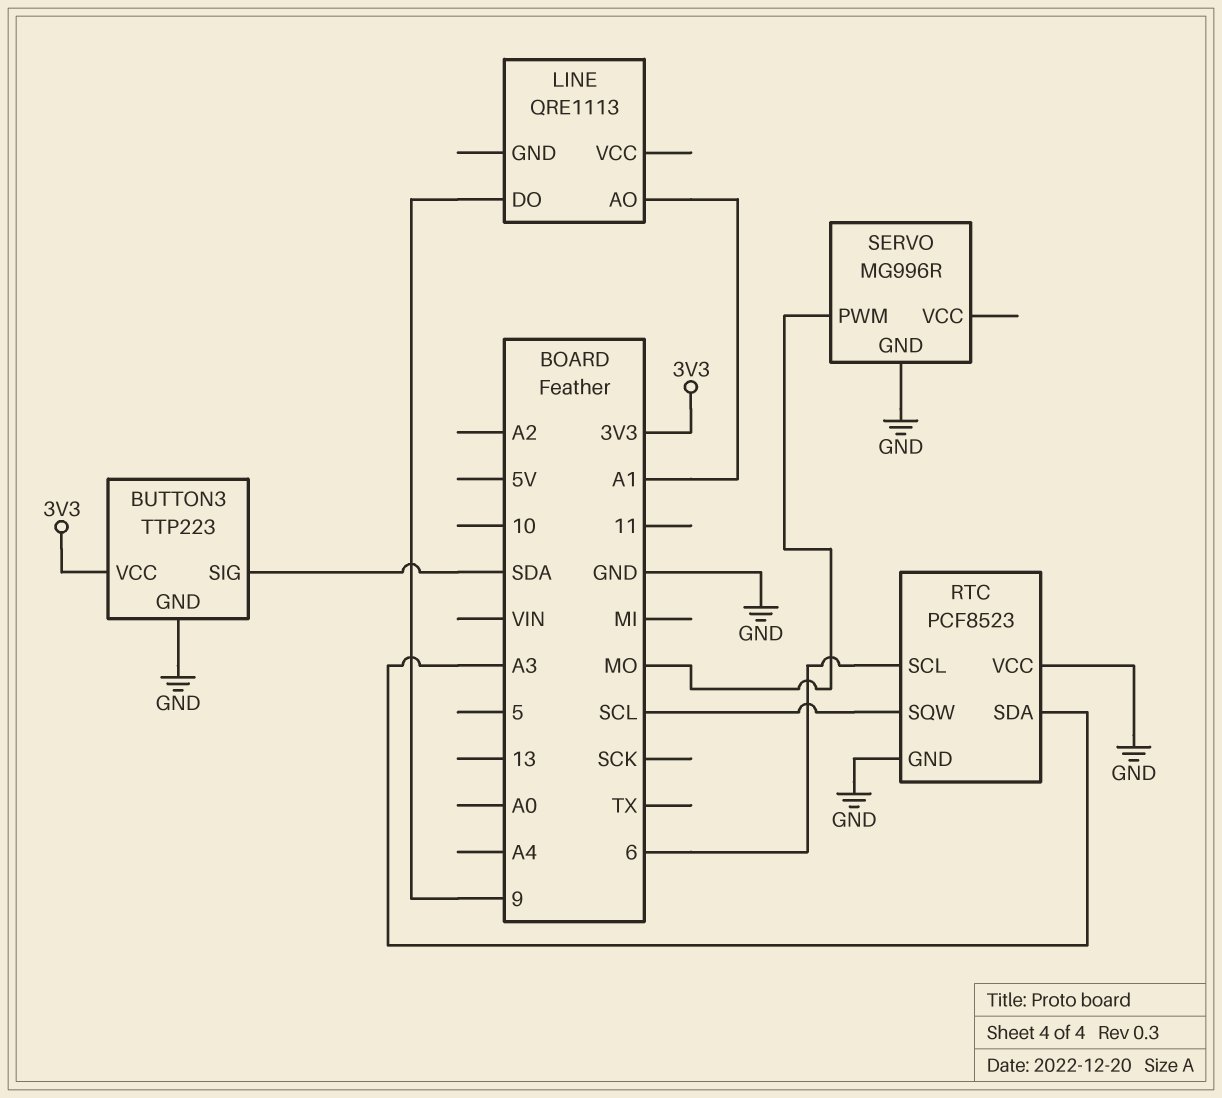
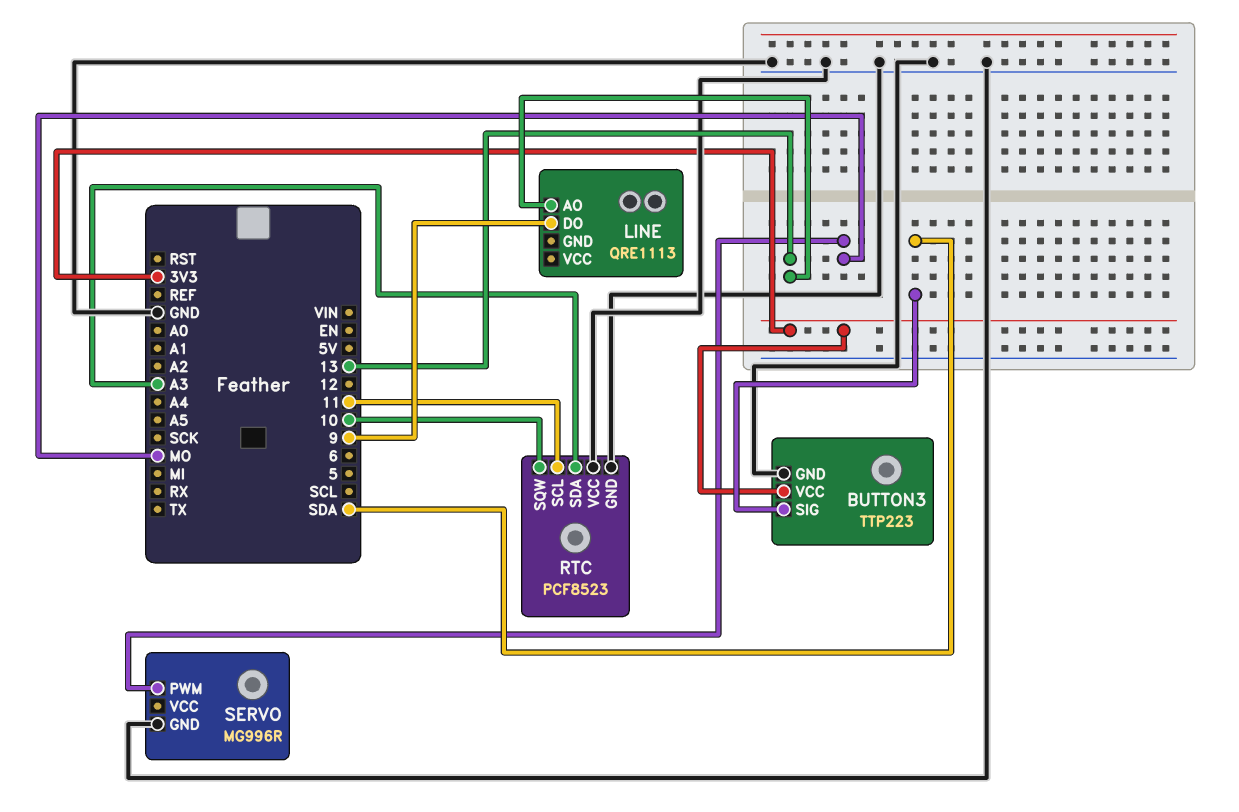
LINE pin AO: A1 -> 13
RTC pin SCL: 6 -> 11
RTC pin SQW: SCL -> 10

